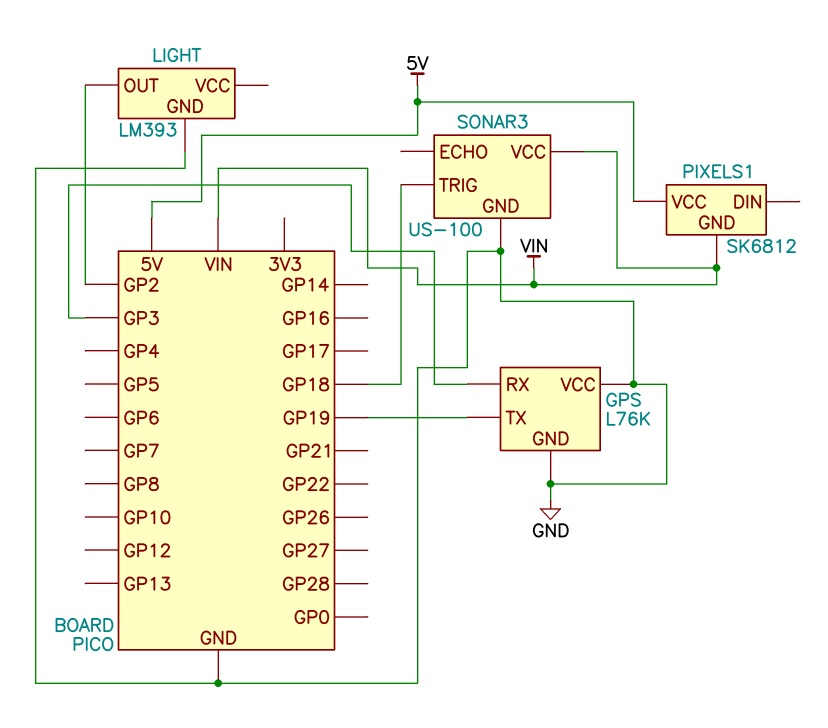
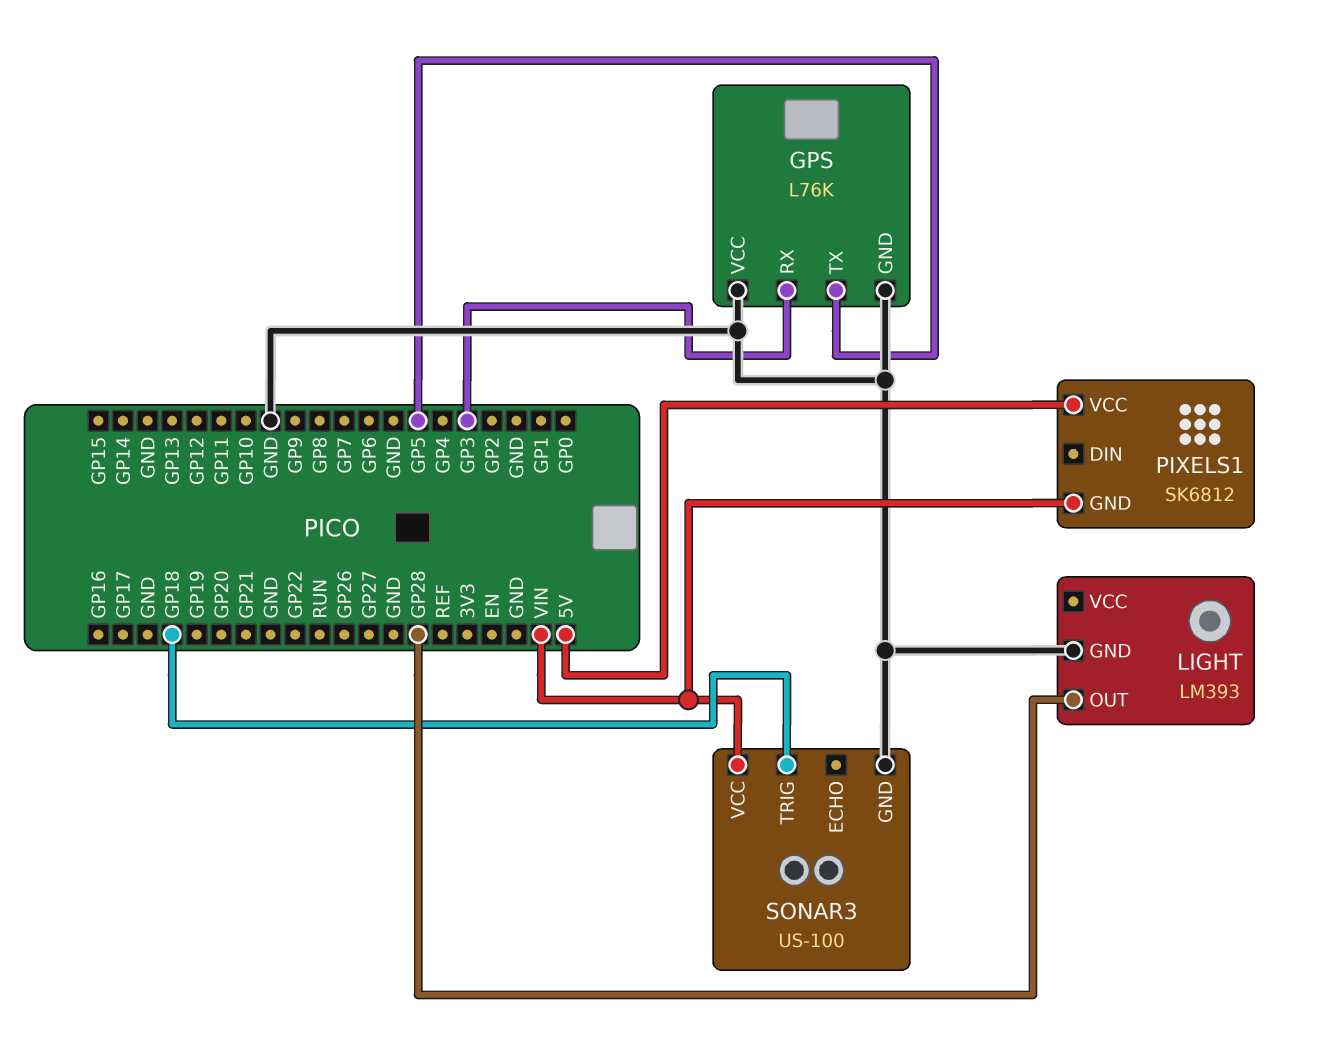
GPS pin TX: GP19 -> GP5
LIGHT pin OUT: GP2 -> GP28

